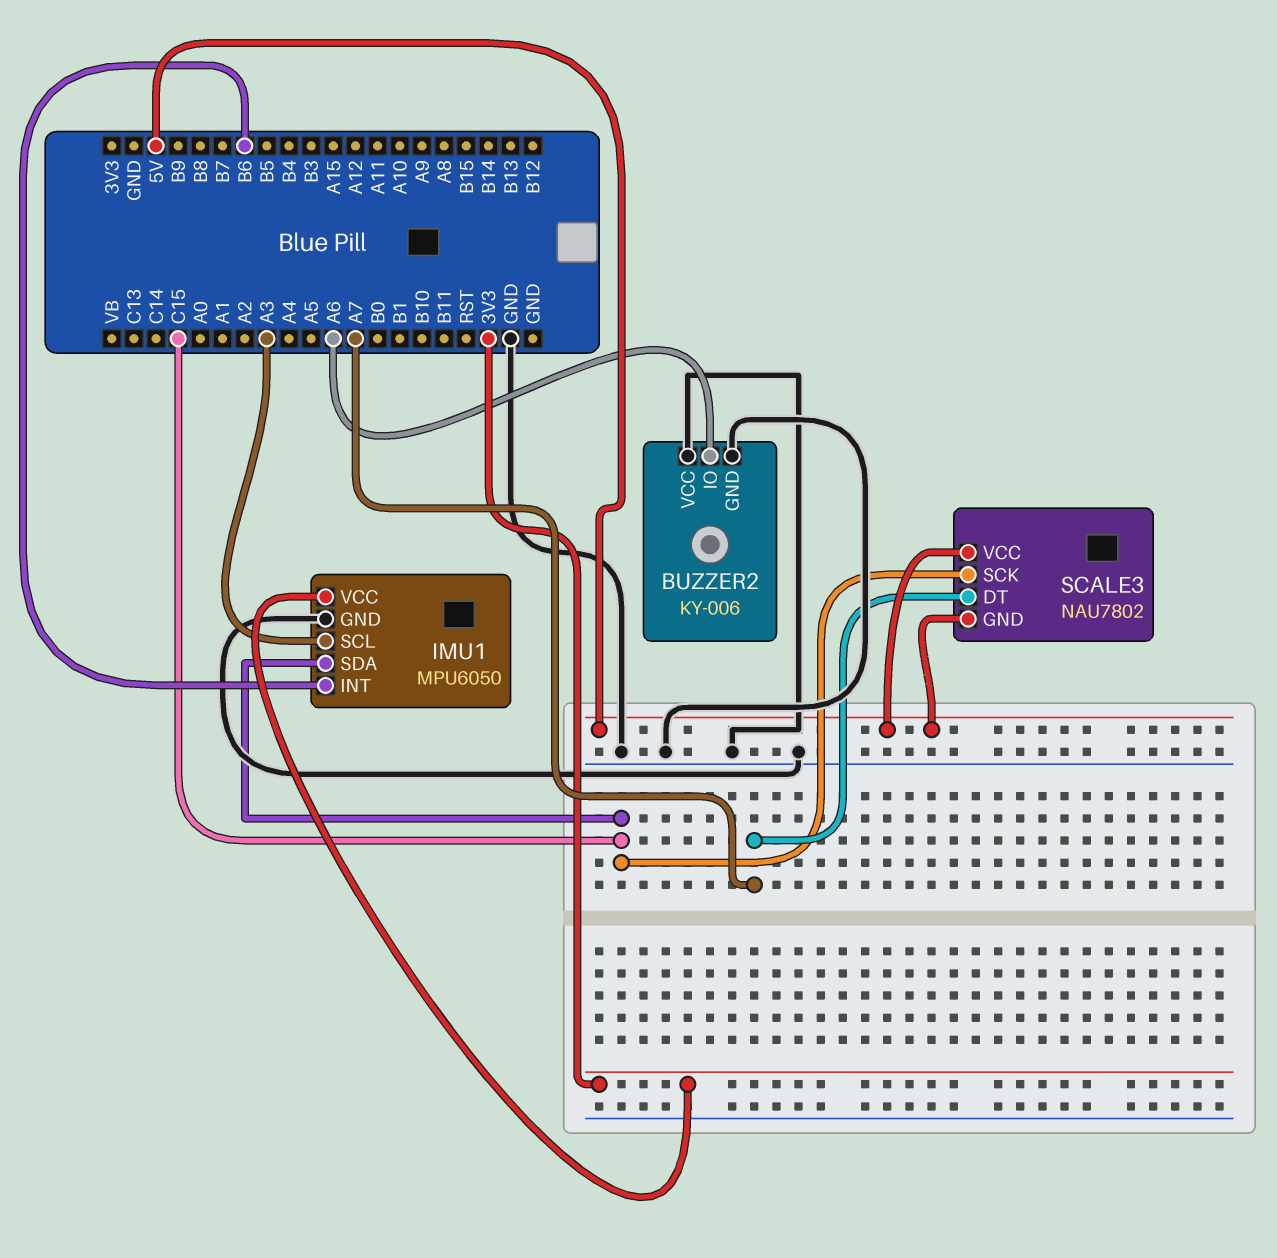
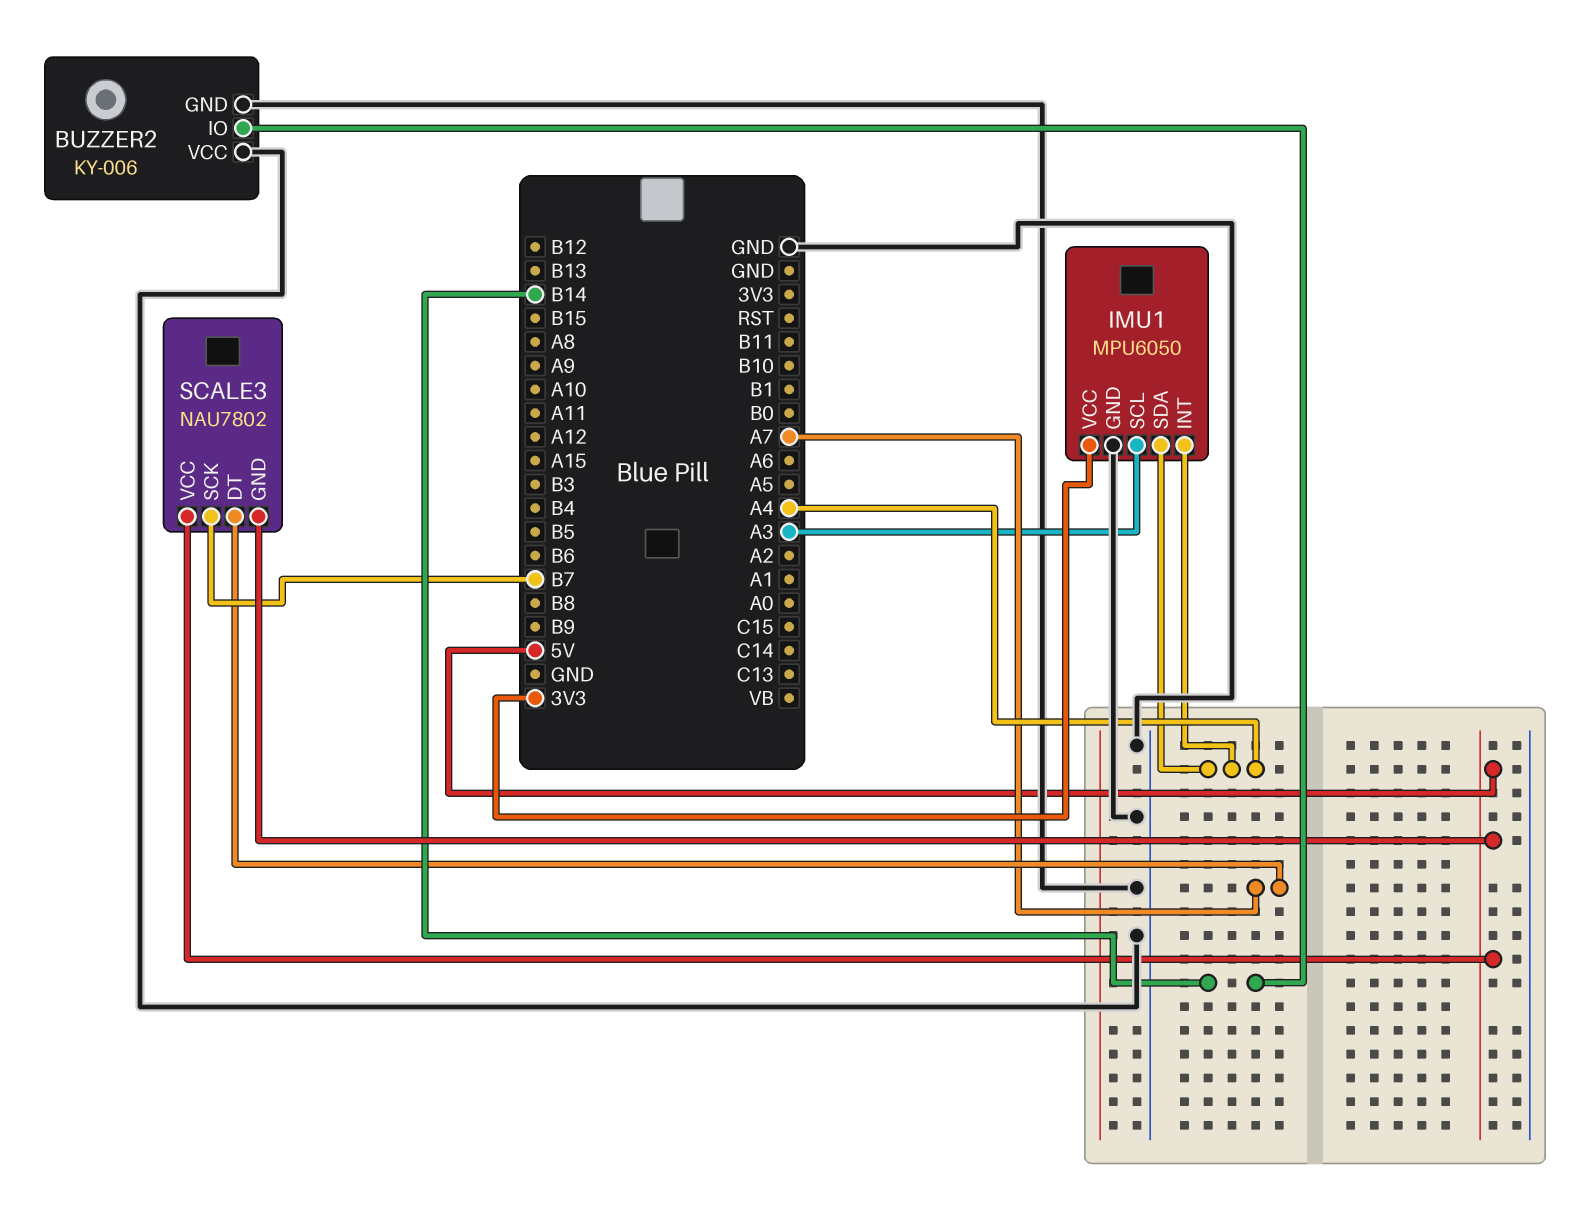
BUZZER2 pin IO: A6 -> B14
IMU1 pin INT: B6 -> A4
IMU1 pin SDA: C15 -> A4
SCALE3 pin SCK: C15 -> B7

